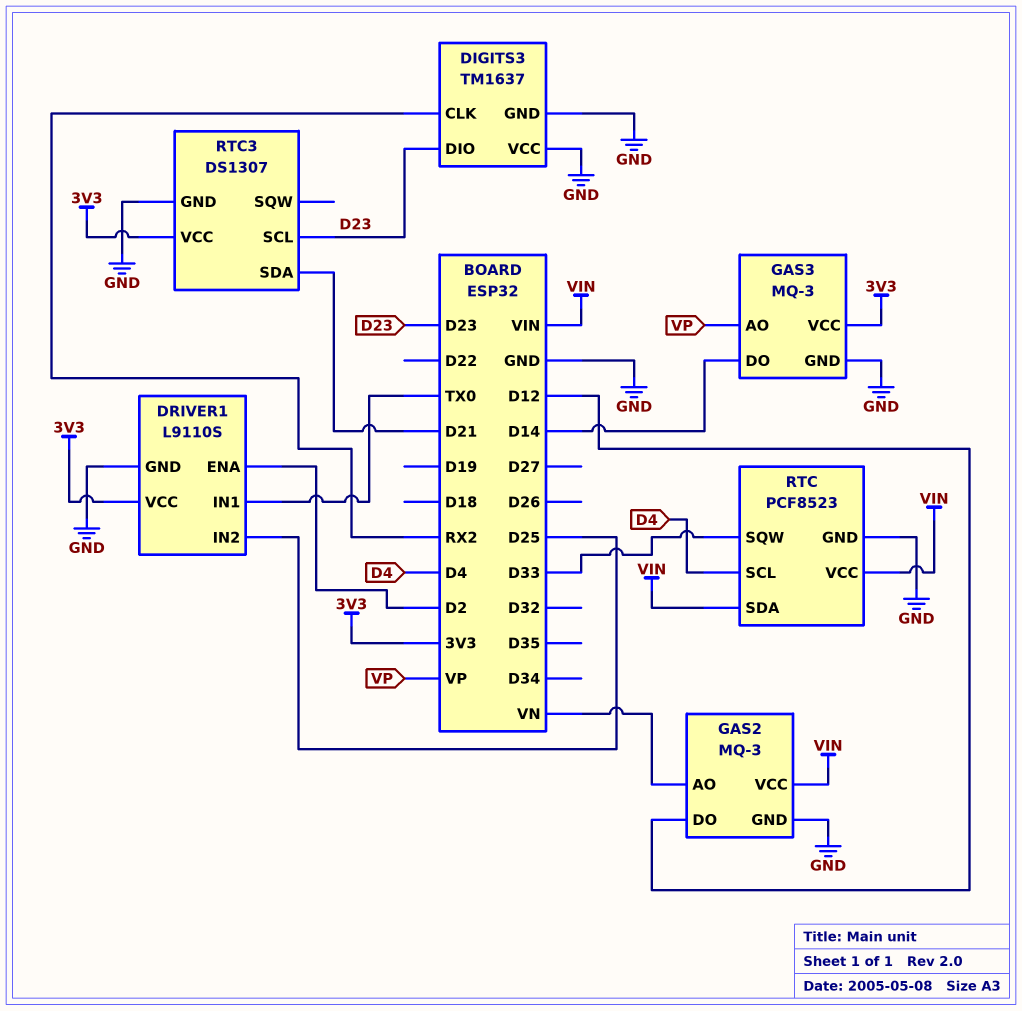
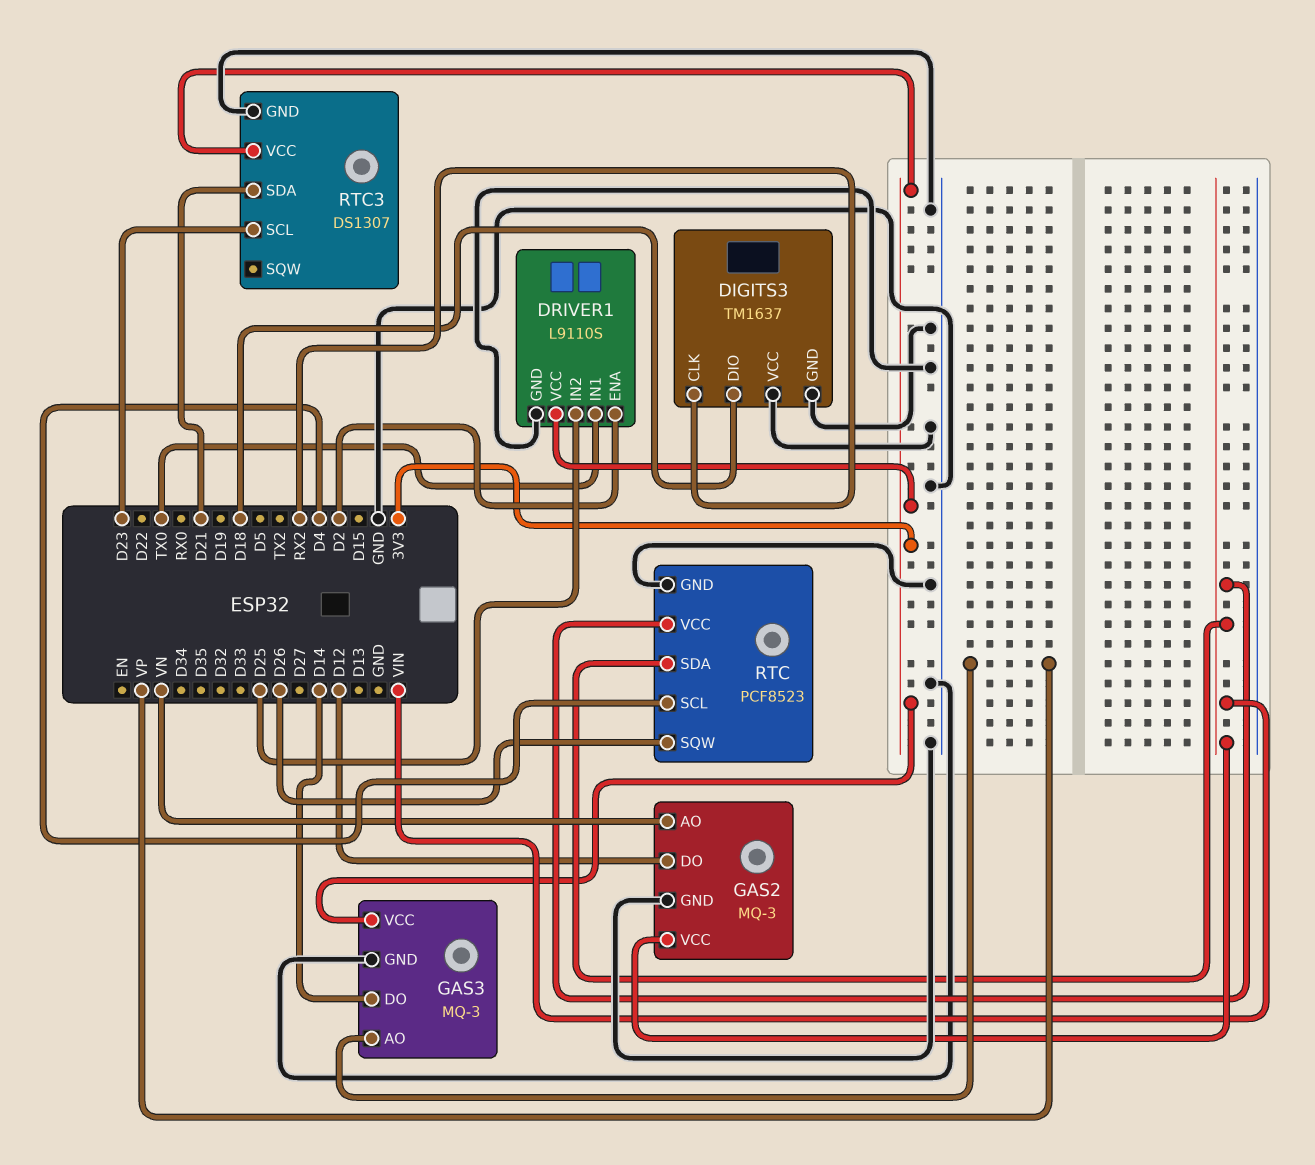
DIGITS3 pin DIO: D23 -> D18
RTC pin SQW: D33 -> D26

